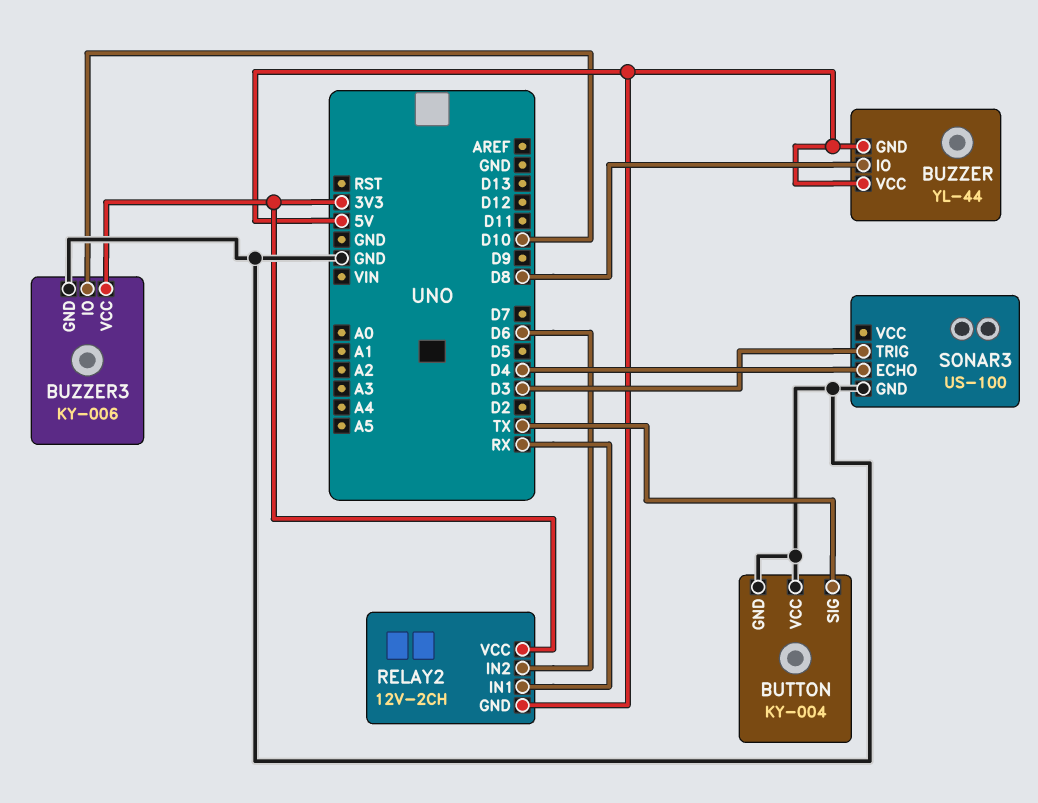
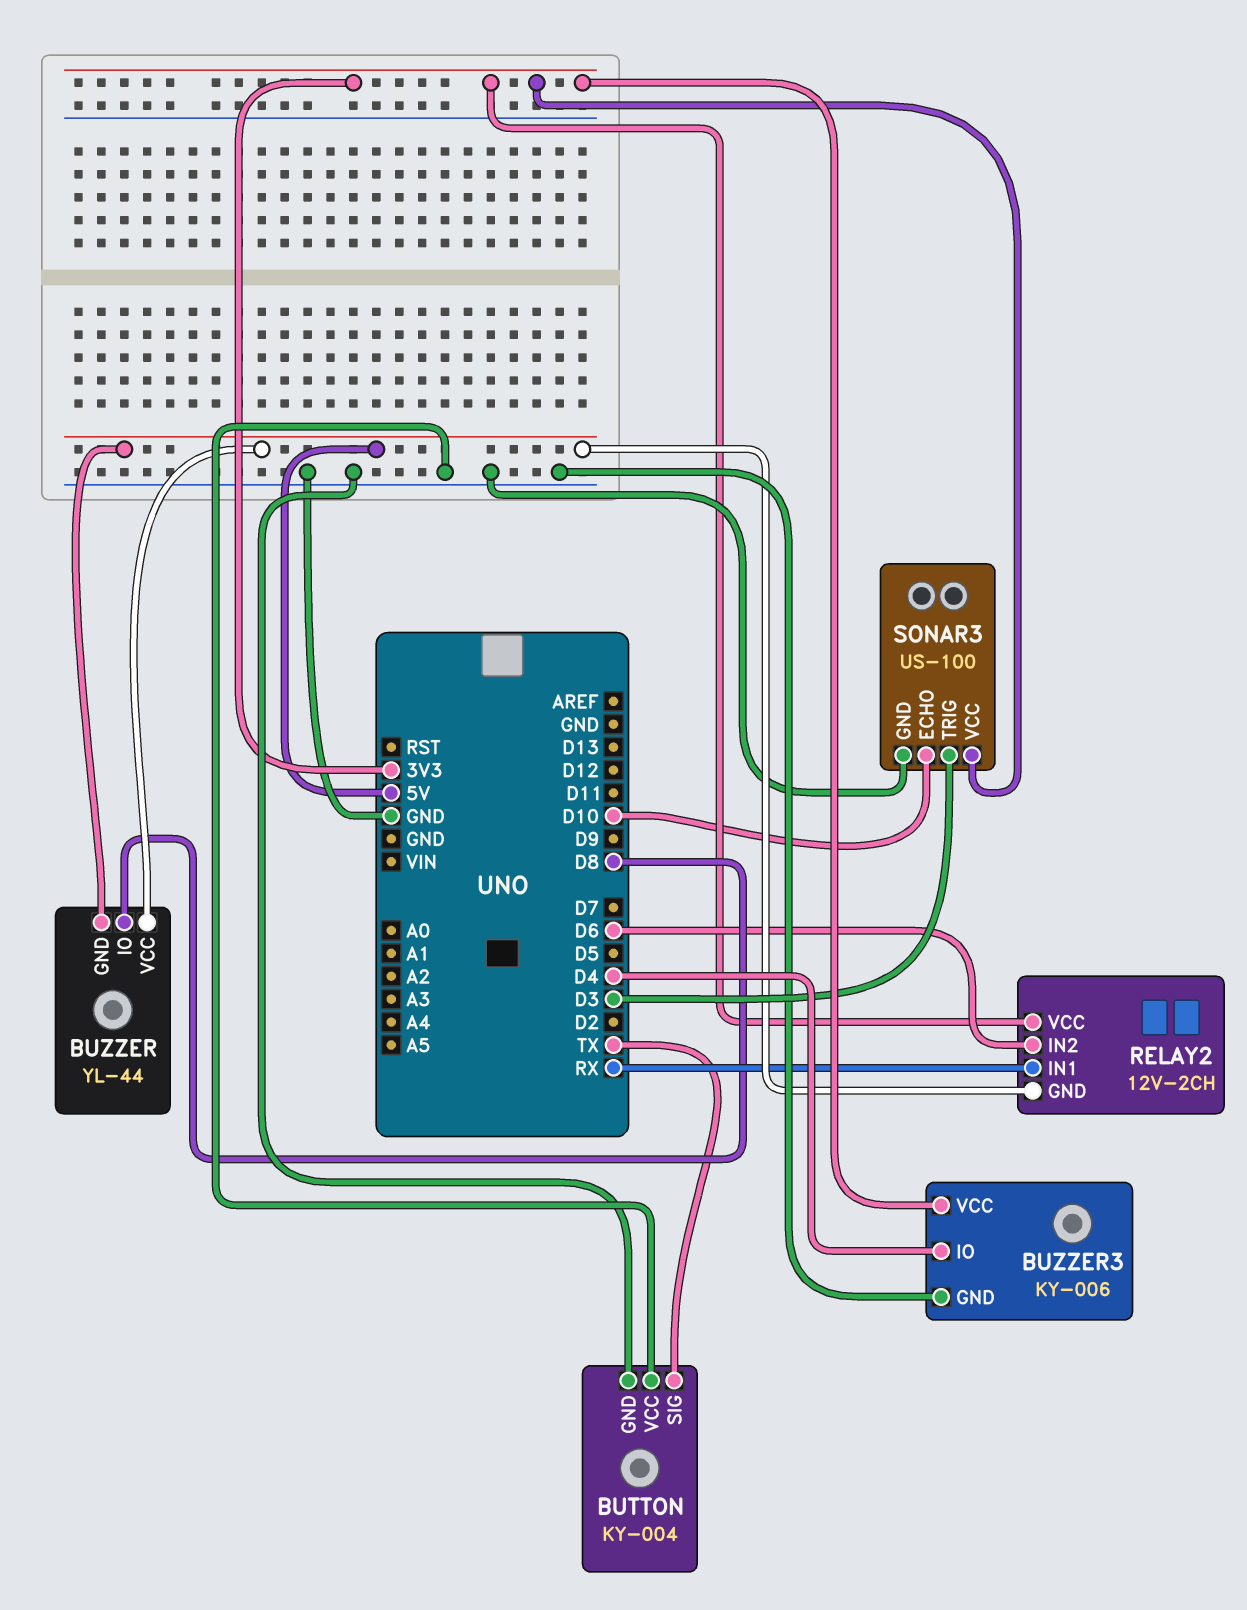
BUZZER3 pin IO: D10 -> D4
SONAR3 pin ECHO: D4 -> D10
SONAR3 pin VCC: none -> 3V3

